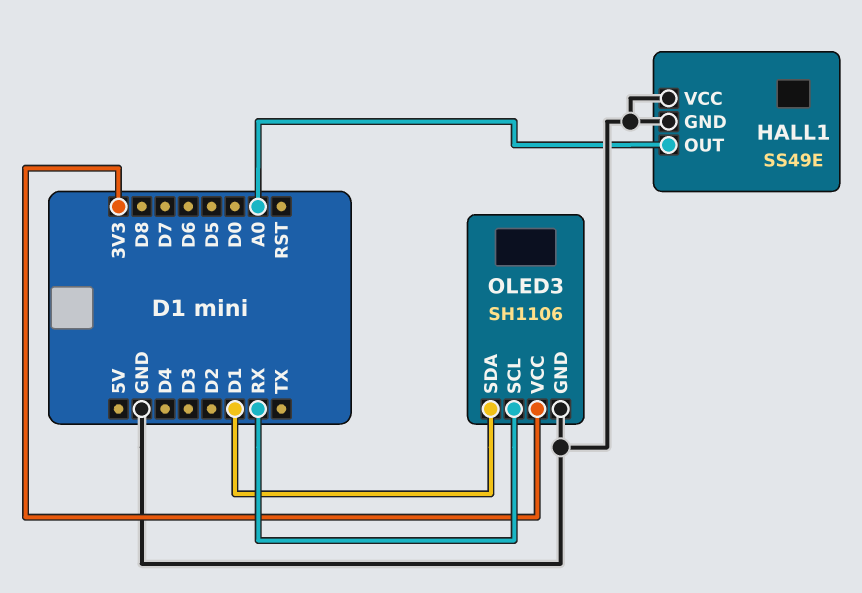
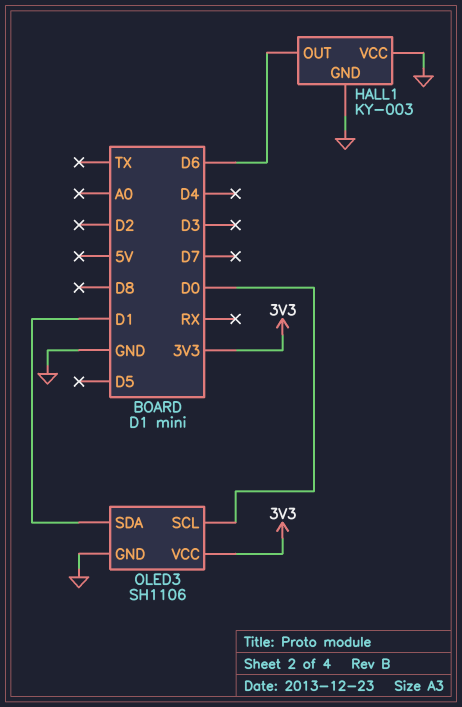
HALL1: SS49E -> KY-003
HALL1 pin OUT: A0 -> D6
OLED3 pin SCL: RX -> D0

